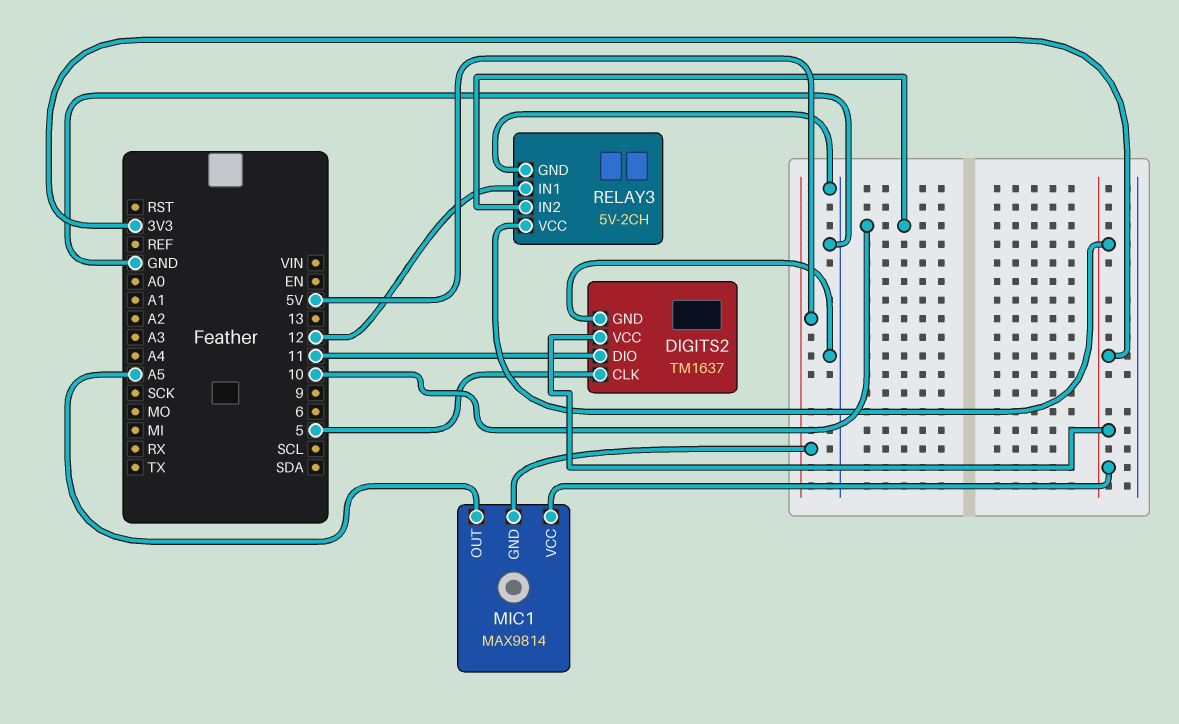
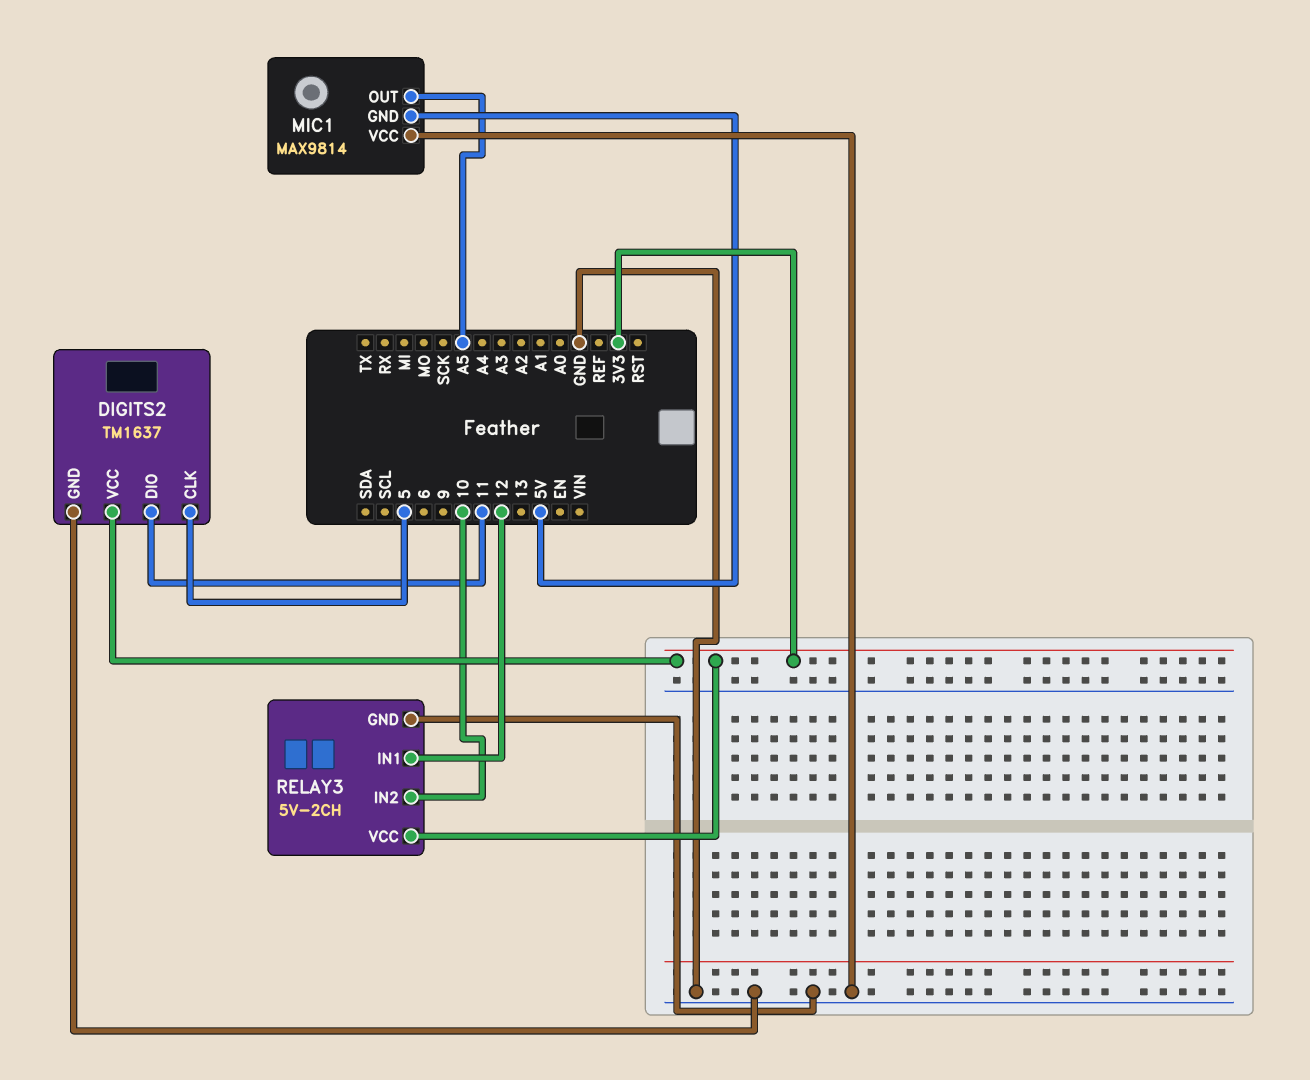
MIC1 pin VCC: 3V3 -> GND

